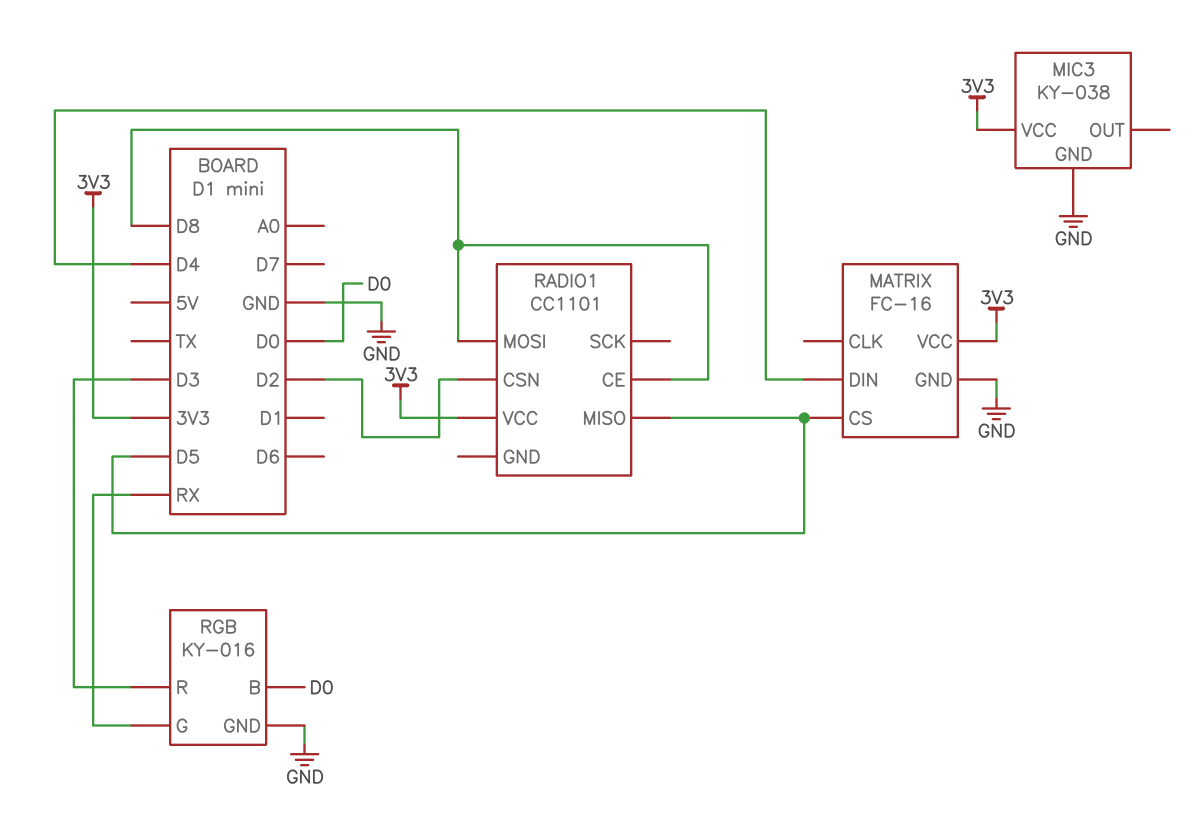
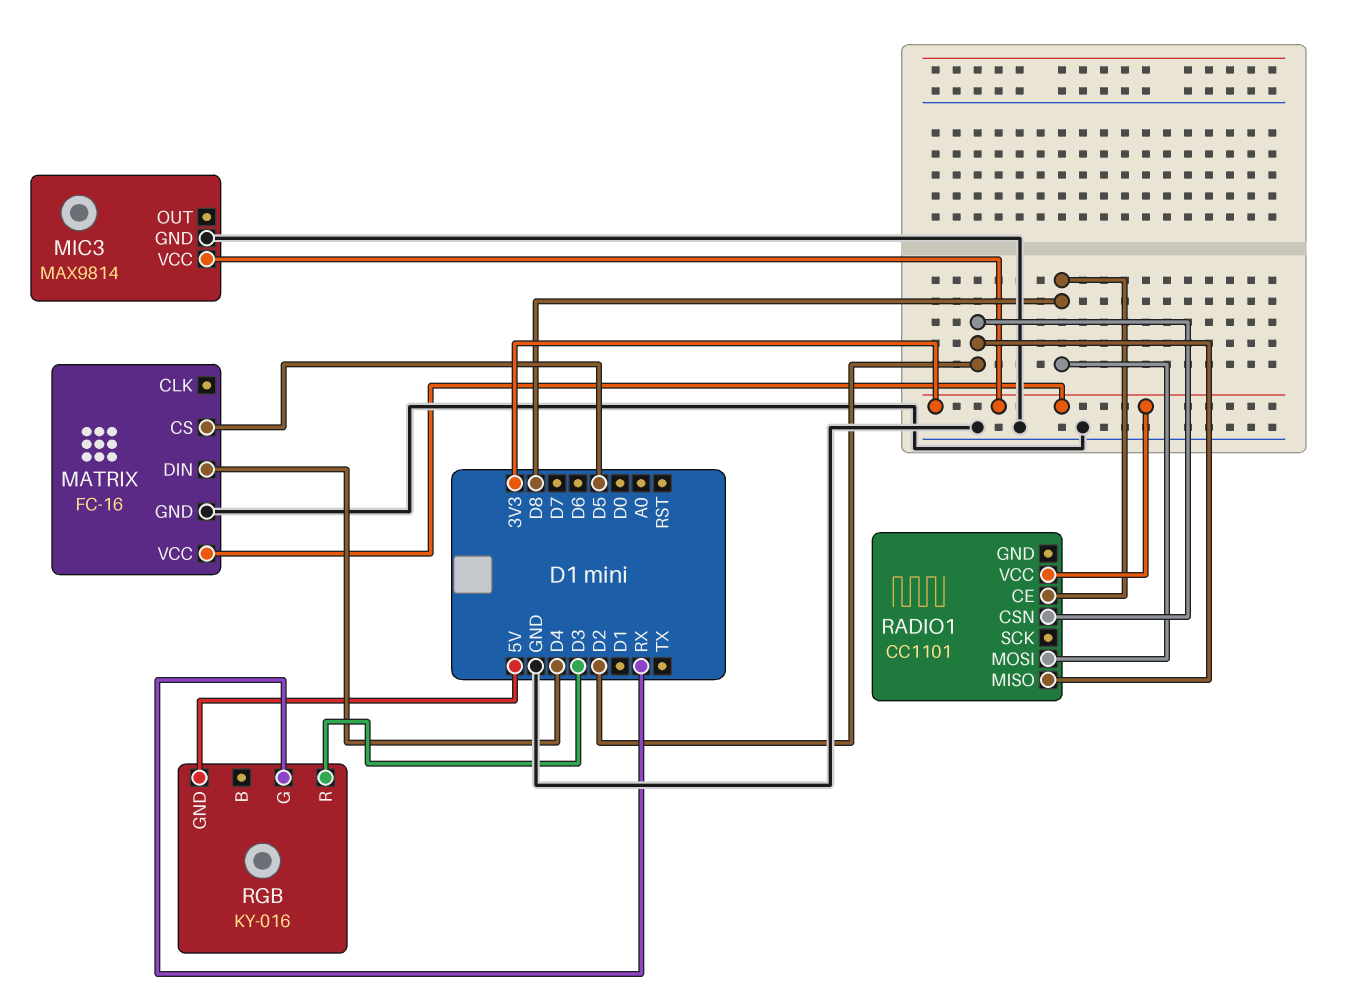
MIC3: KY-038 -> MAX9814
RADIO1 pin MISO: D5 -> D2
RGB pin B: D0 -> none
RGB pin GND: GND -> 5V

